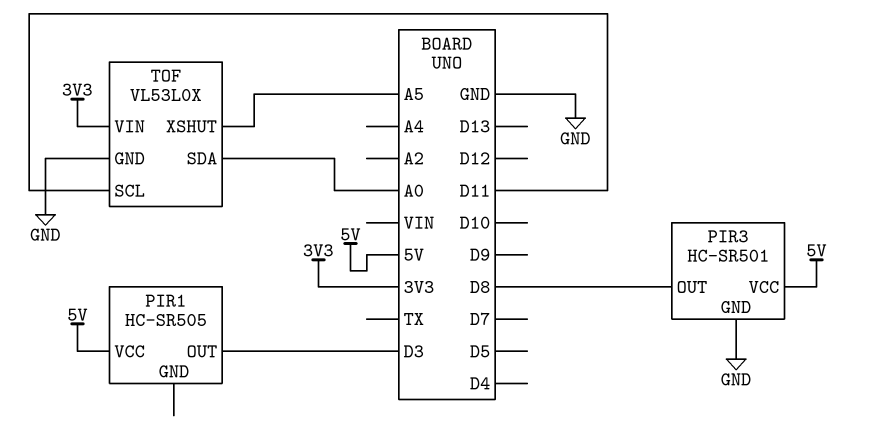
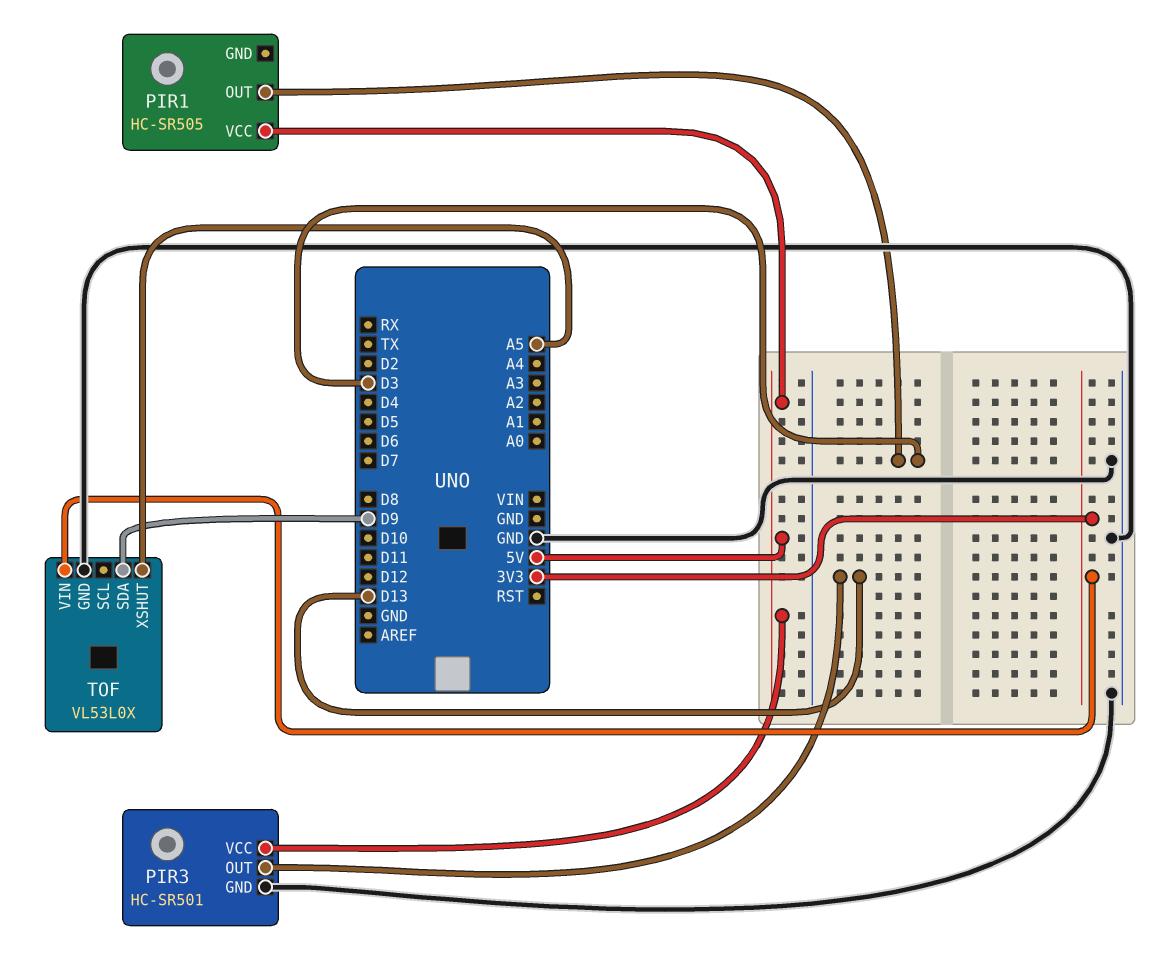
PIR3 pin OUT: D8 -> D13
TOF pin SCL: D11 -> none
TOF pin SDA: A0 -> D9

